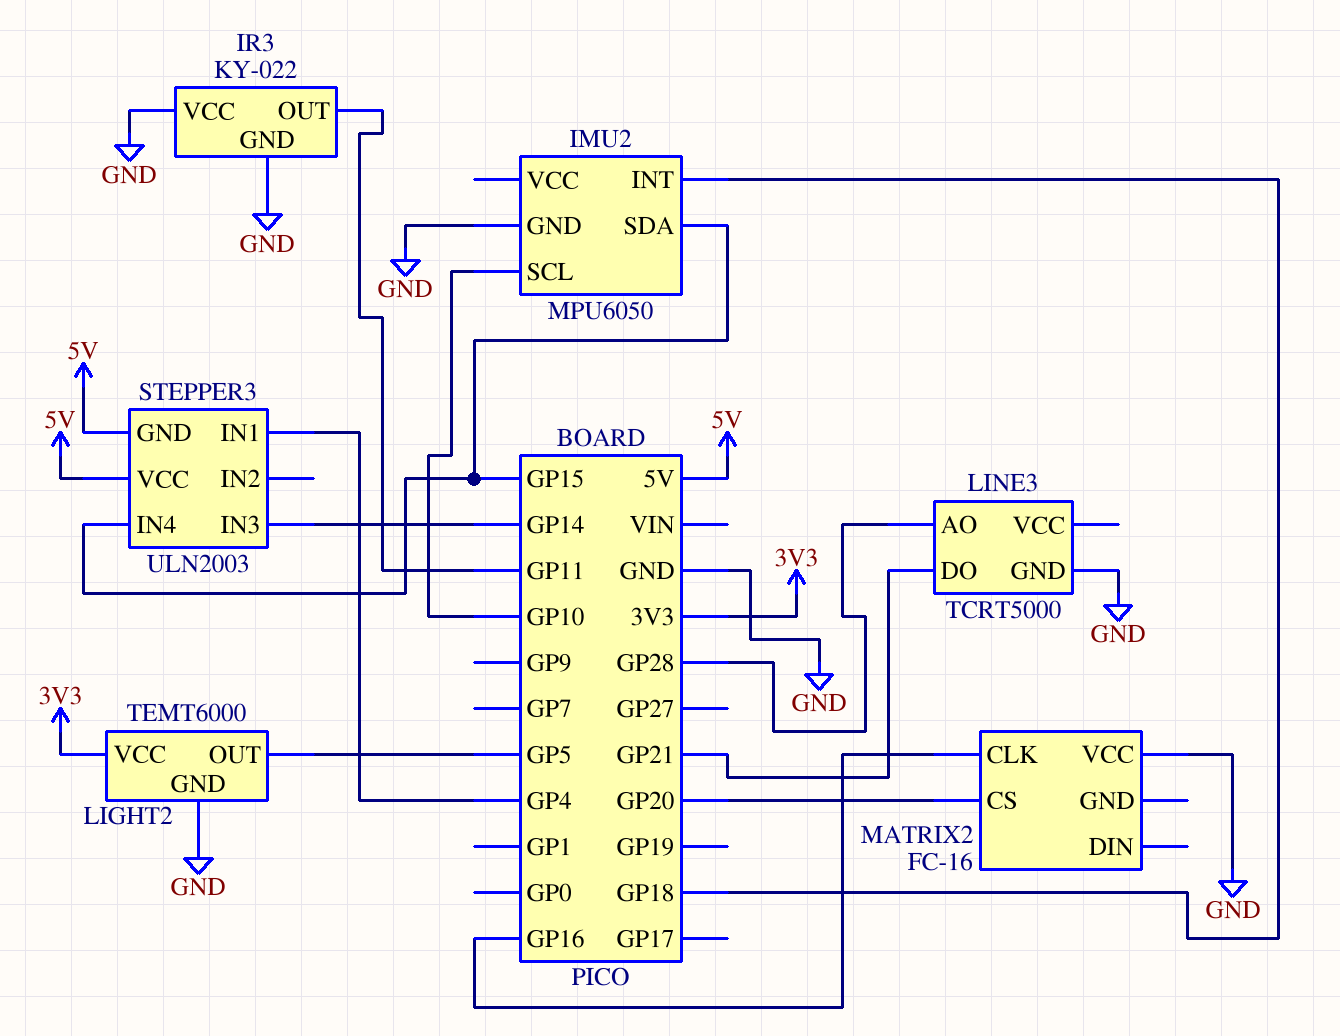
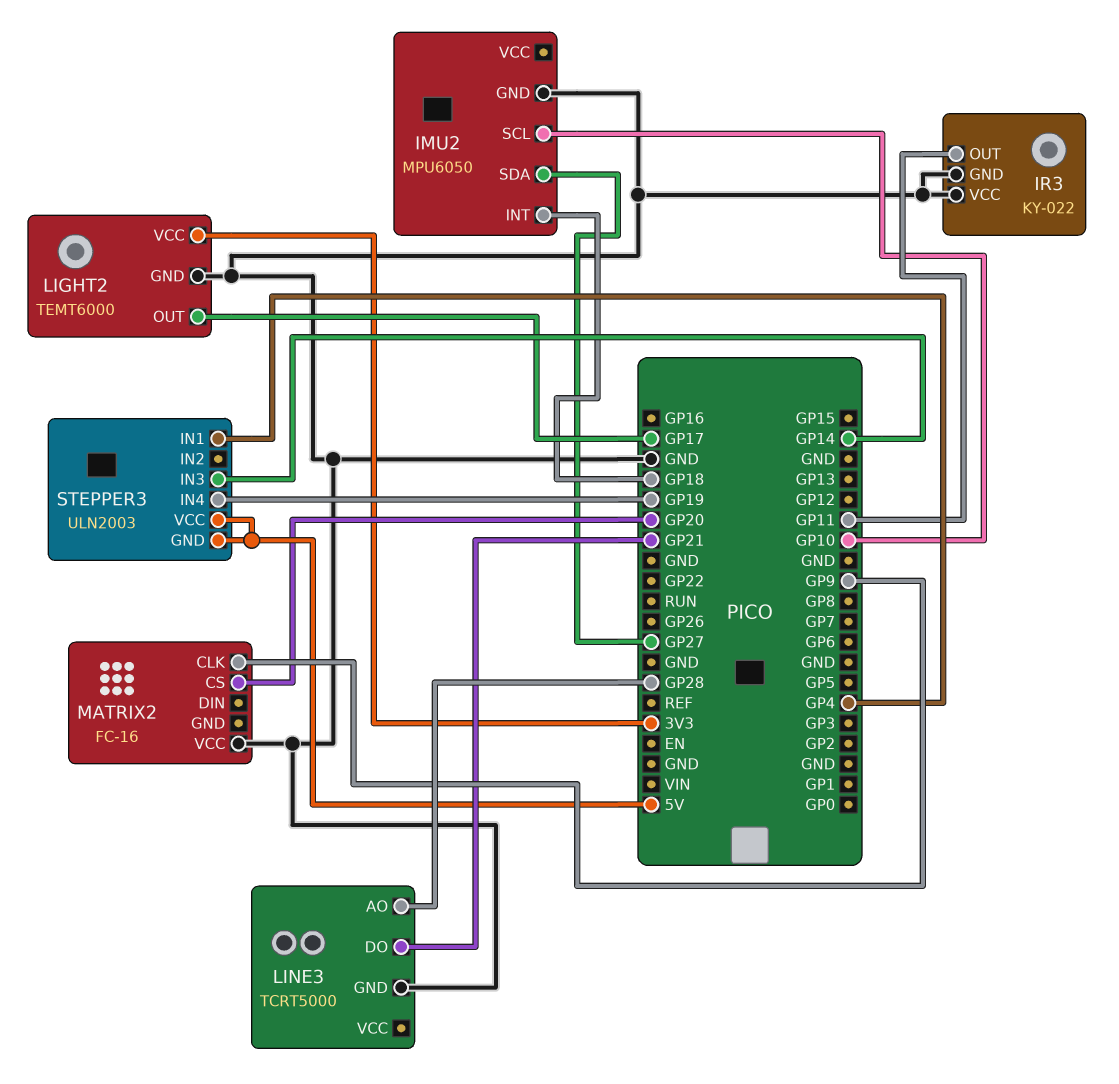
IMU2 pin SDA: GP15 -> GP27
LIGHT2 pin OUT: GP5 -> GP17
MATRIX2 pin CLK: GP16 -> GP9
STEPPER3 pin IN4: GP15 -> GP19

